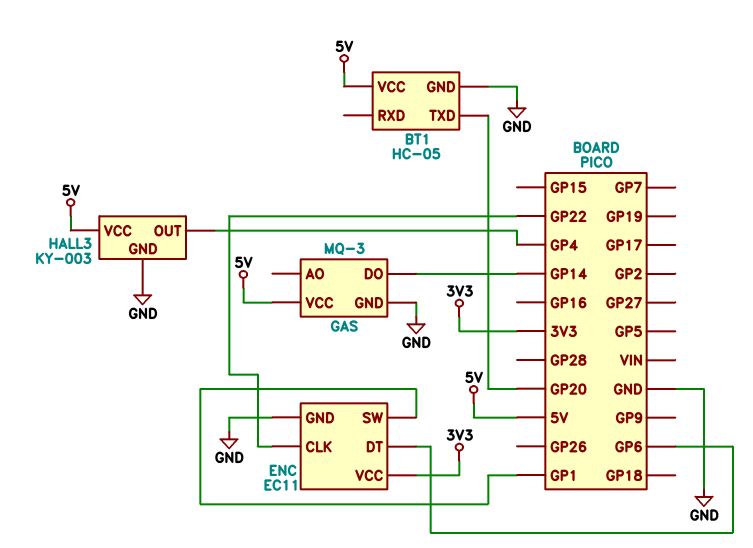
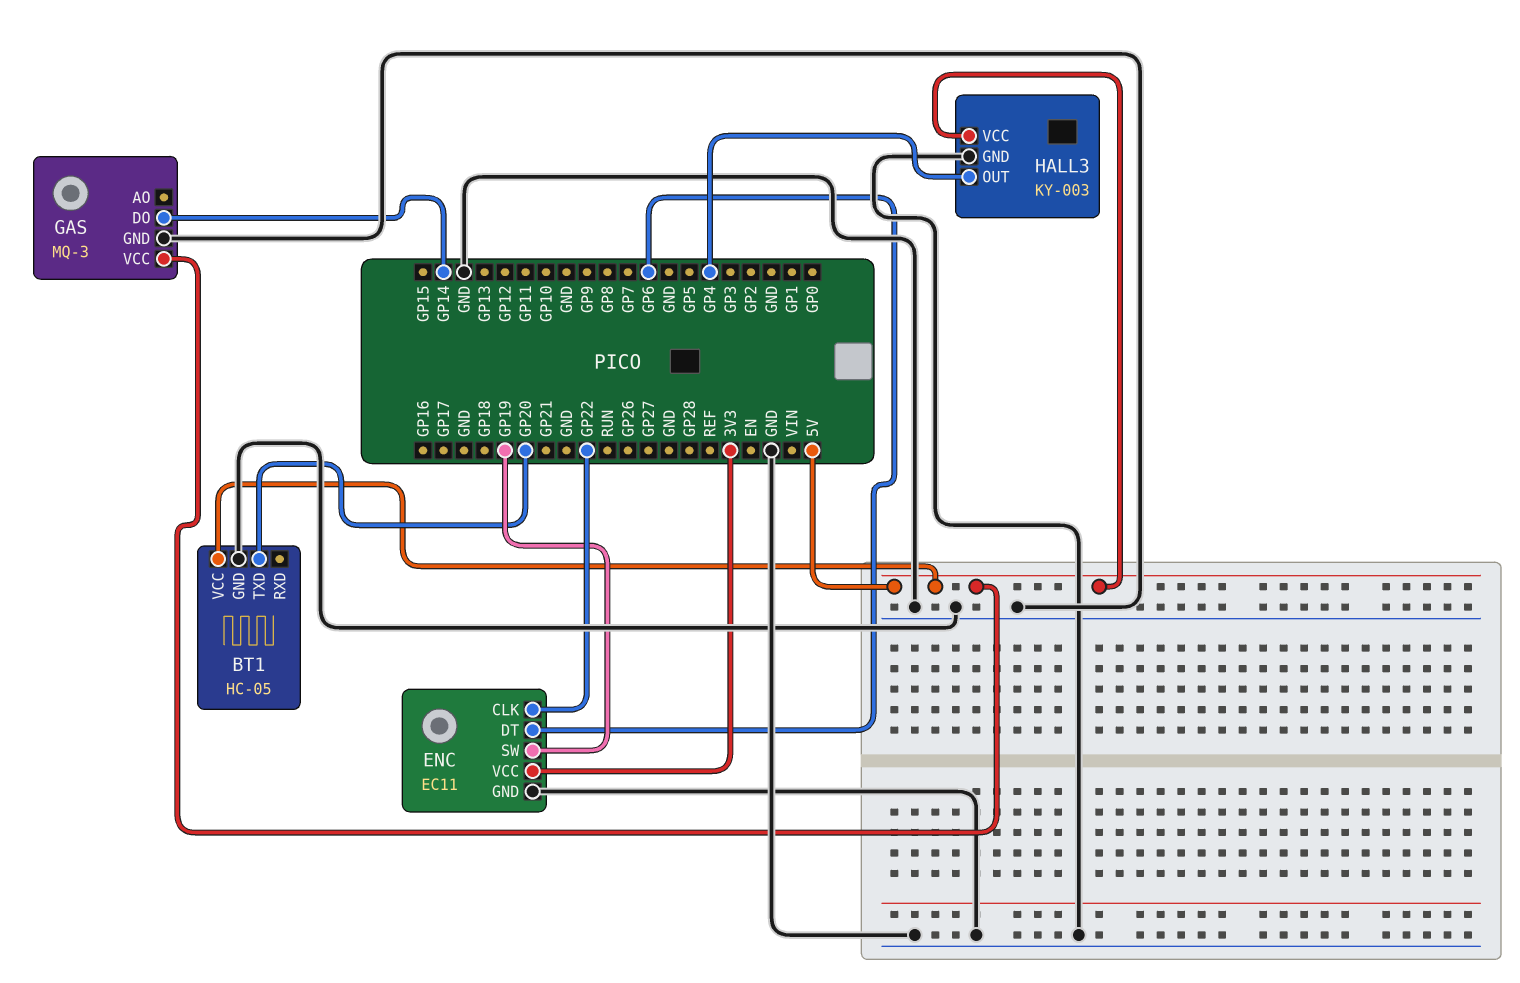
ENC pin SW: GP1 -> GP19

